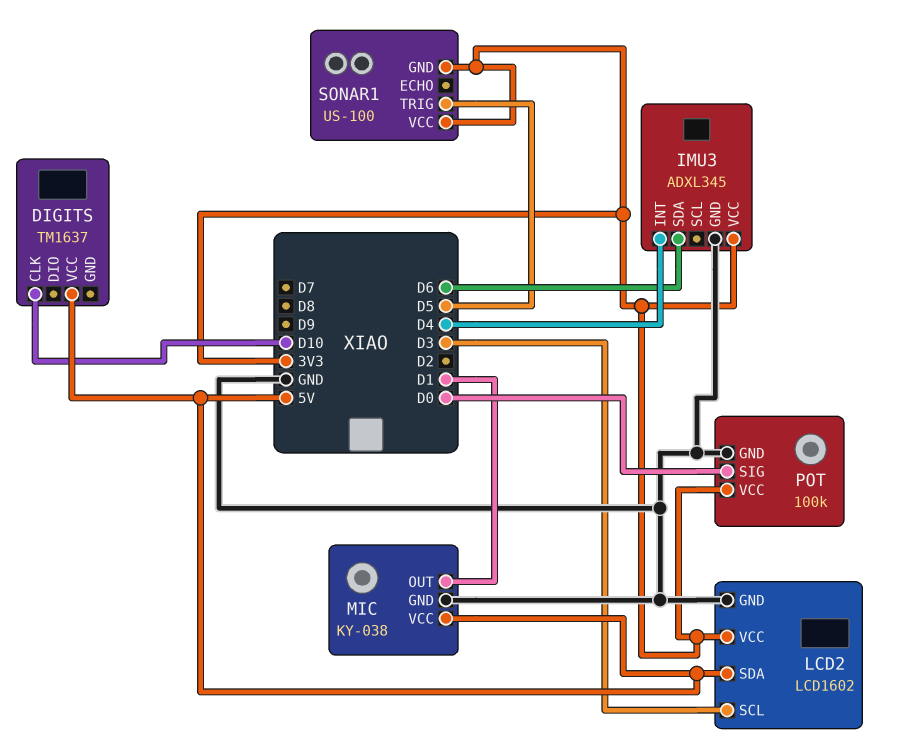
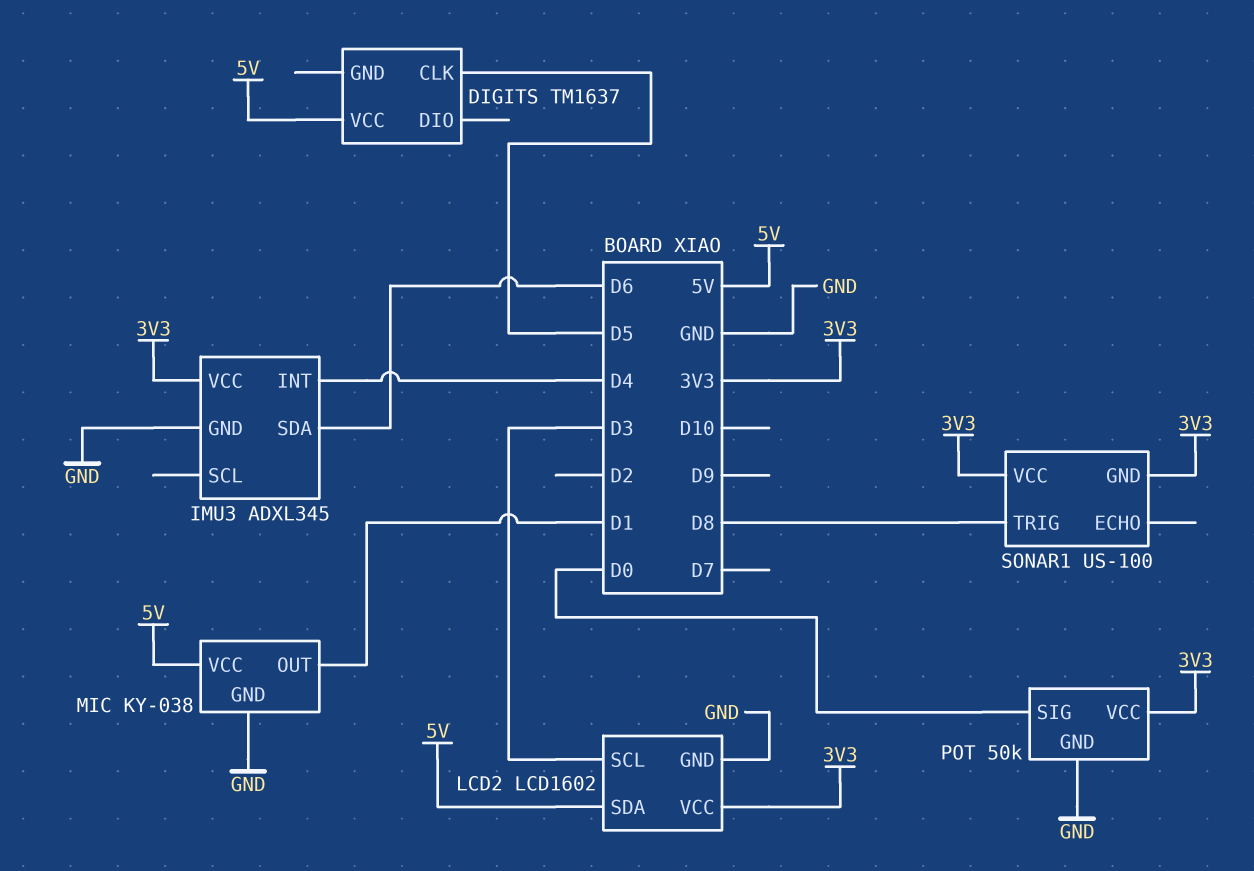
DIGITS pin CLK: D10 -> D5
POT: 100k -> 50k
SONAR1 pin TRIG: D5 -> D8

